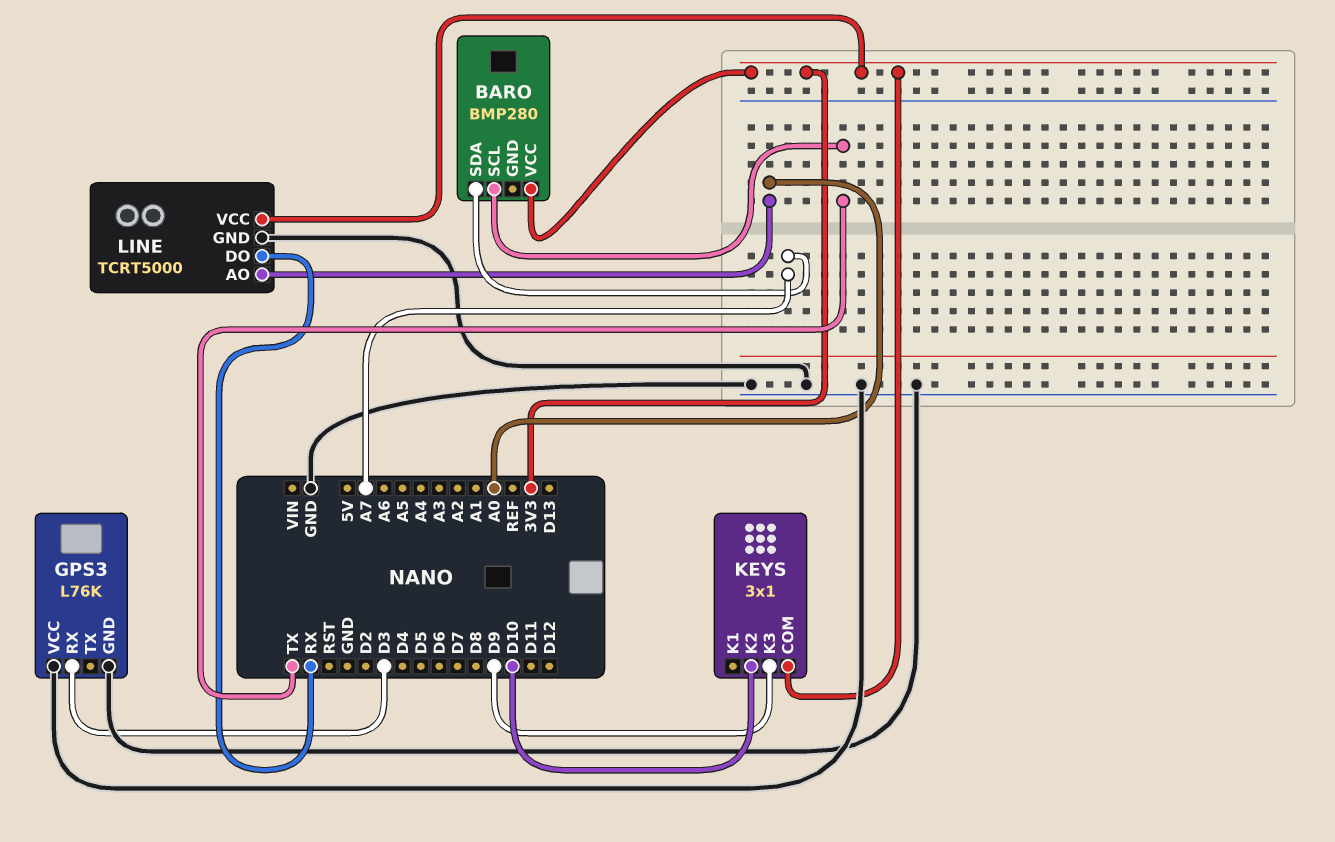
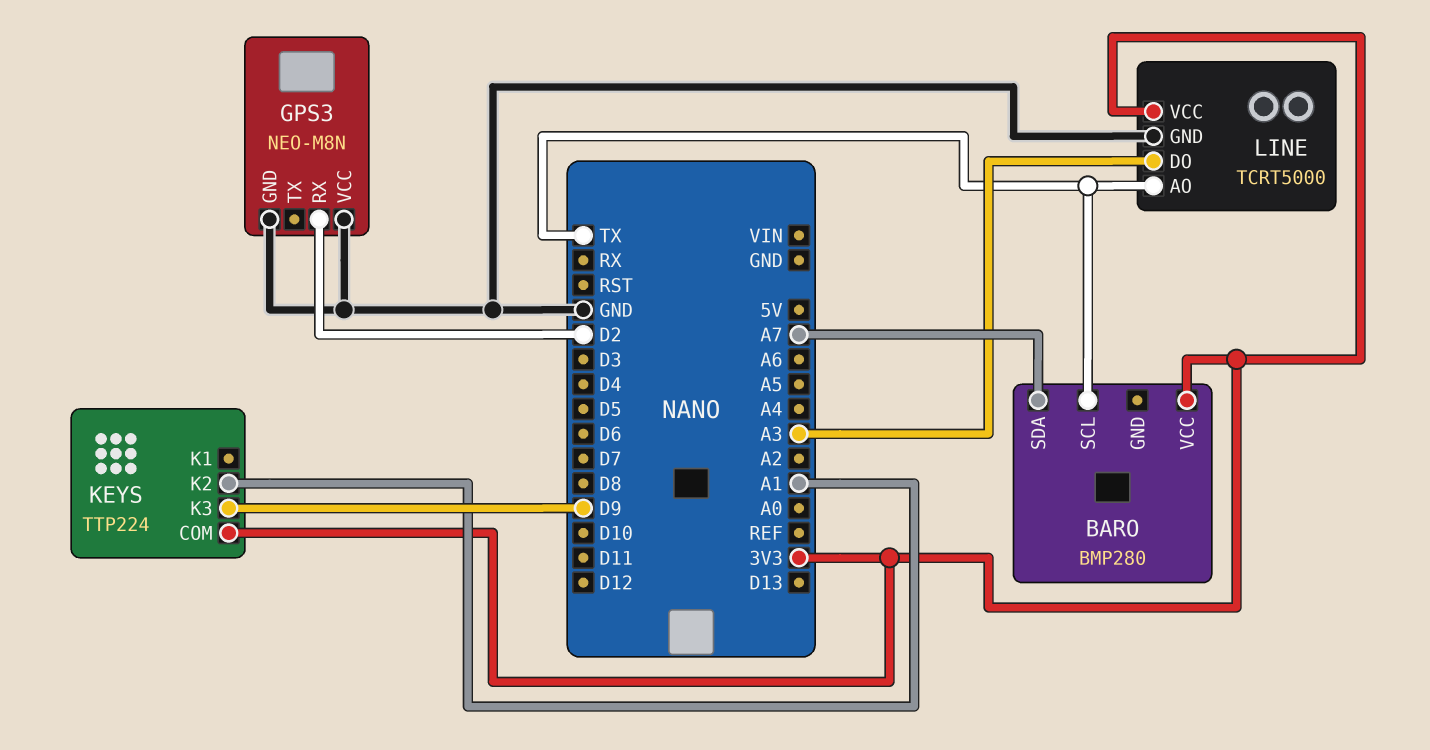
GPS3: L76K -> NEO-M8N
GPS3 pin RX: D3 -> D2
KEYS: 3x1 -> TTP224
KEYS pin K2: D10 -> A1
LINE pin AO: A0 -> TX
LINE pin DO: RX -> A3

